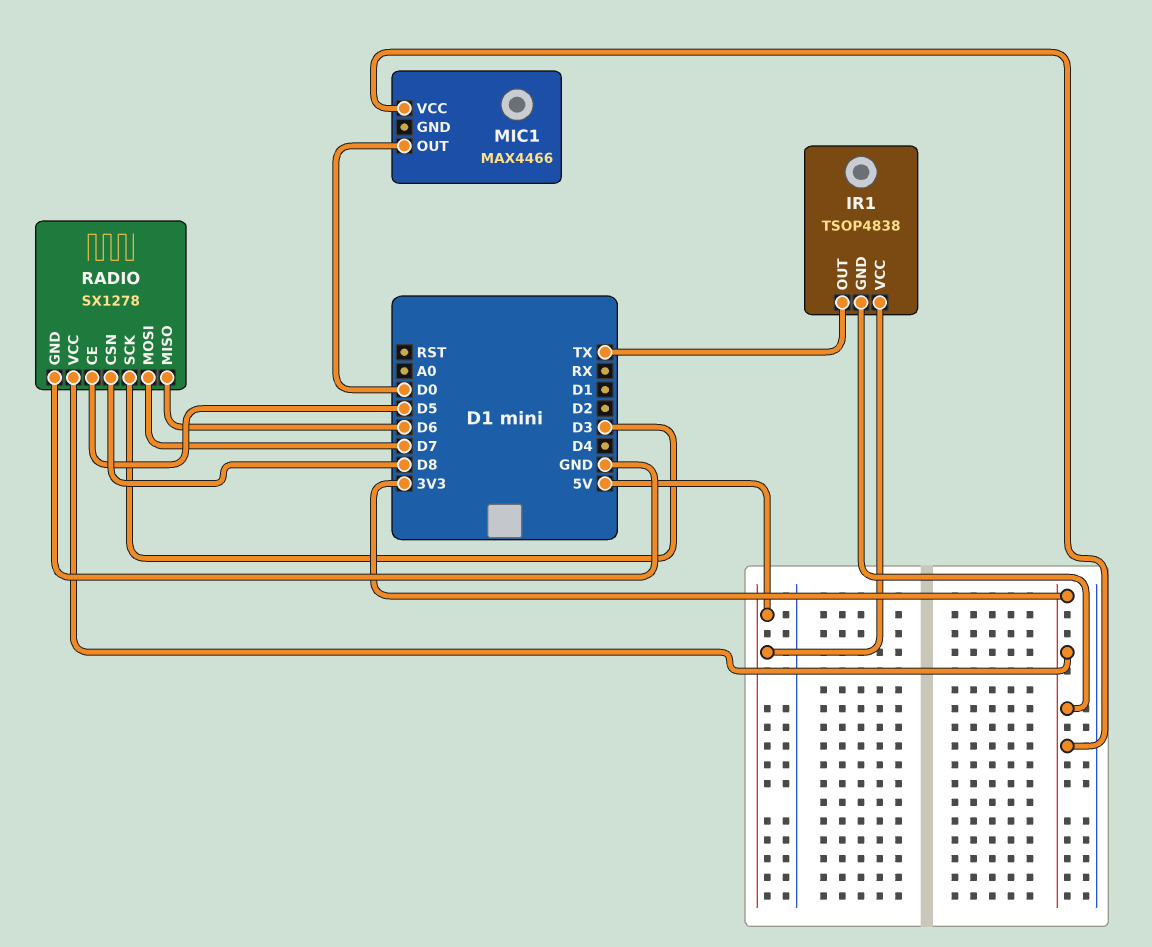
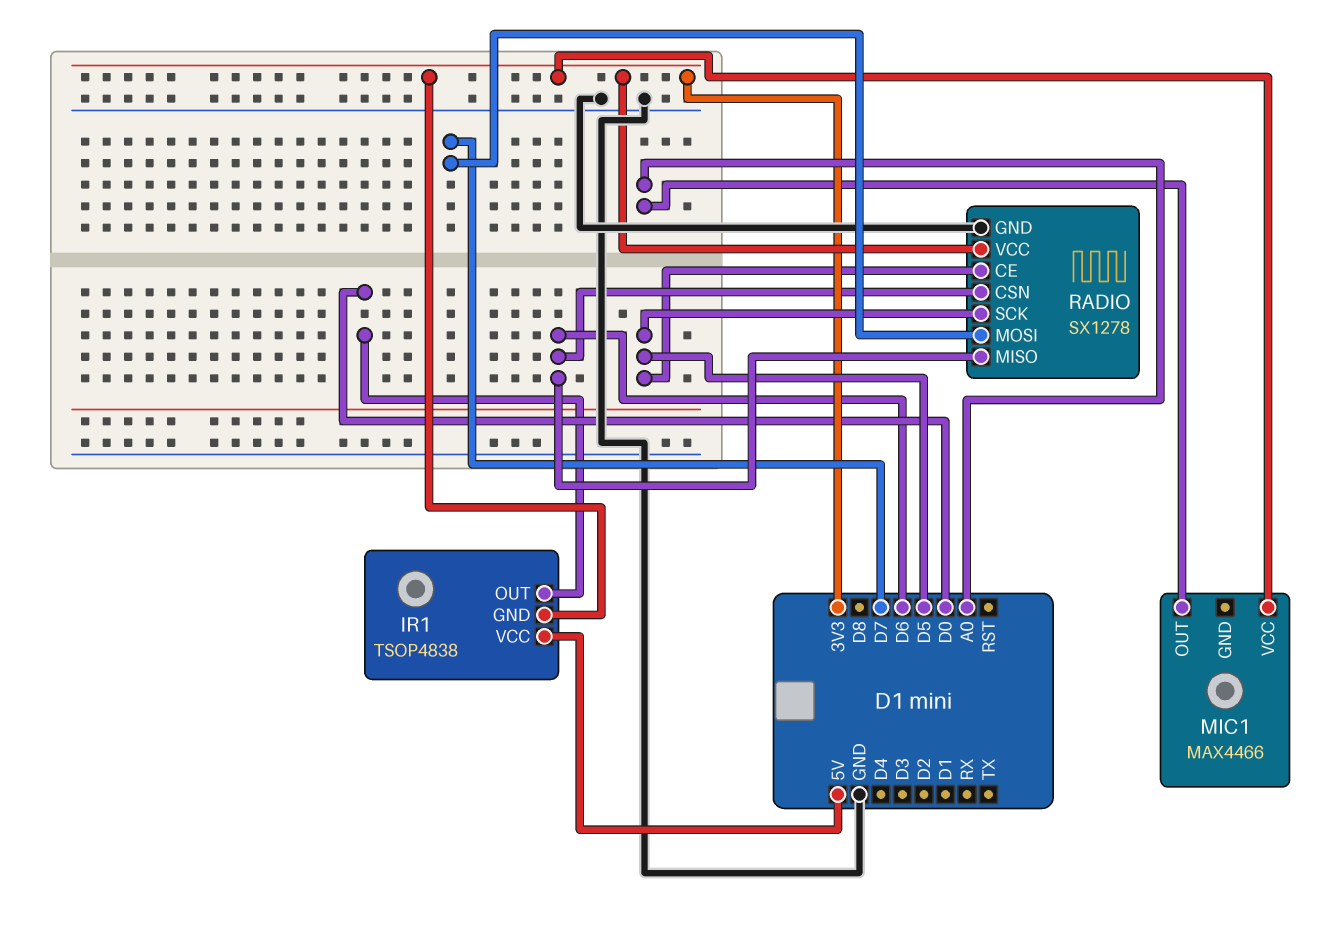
IR1 pin OUT: TX -> D0
MIC1 pin OUT: D0 -> A0
RADIO pin CSN: D8 -> D6
RADIO pin SCK: D3 -> D5

